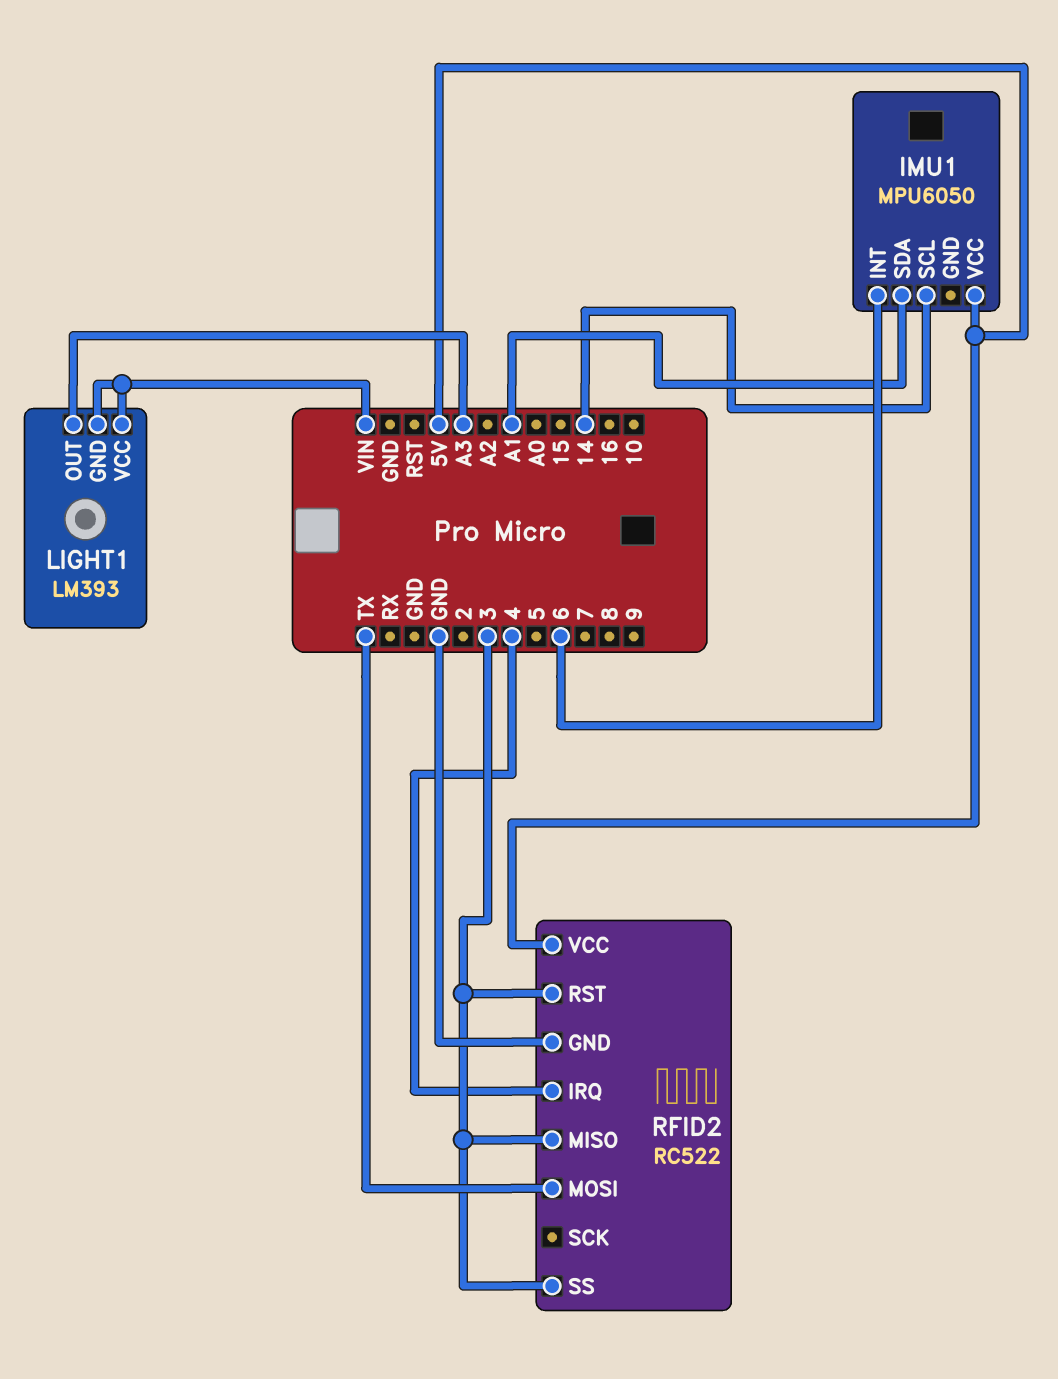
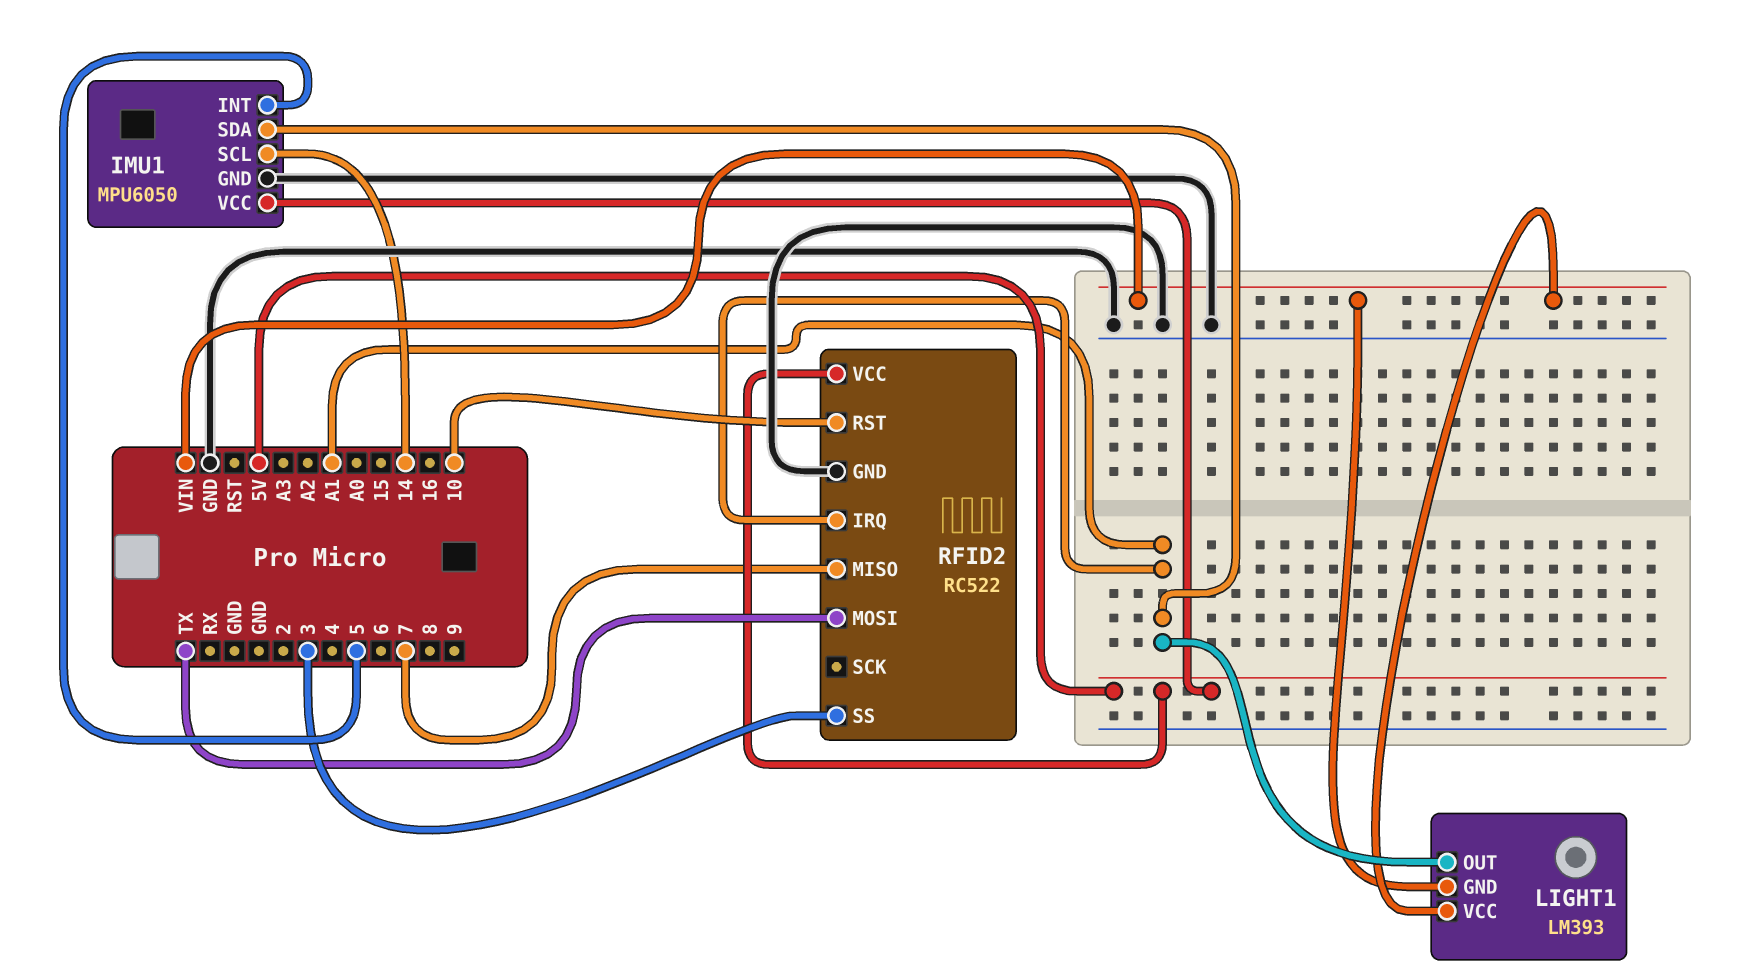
IMU1 pin GND: none -> GND
IMU1 pin INT: 6 -> 5
LIGHT1 pin OUT: A3 -> A1
RFID2 pin IRQ: 4 -> A1
RFID2 pin MISO: 3 -> 7
RFID2 pin RST: 3 -> 10

